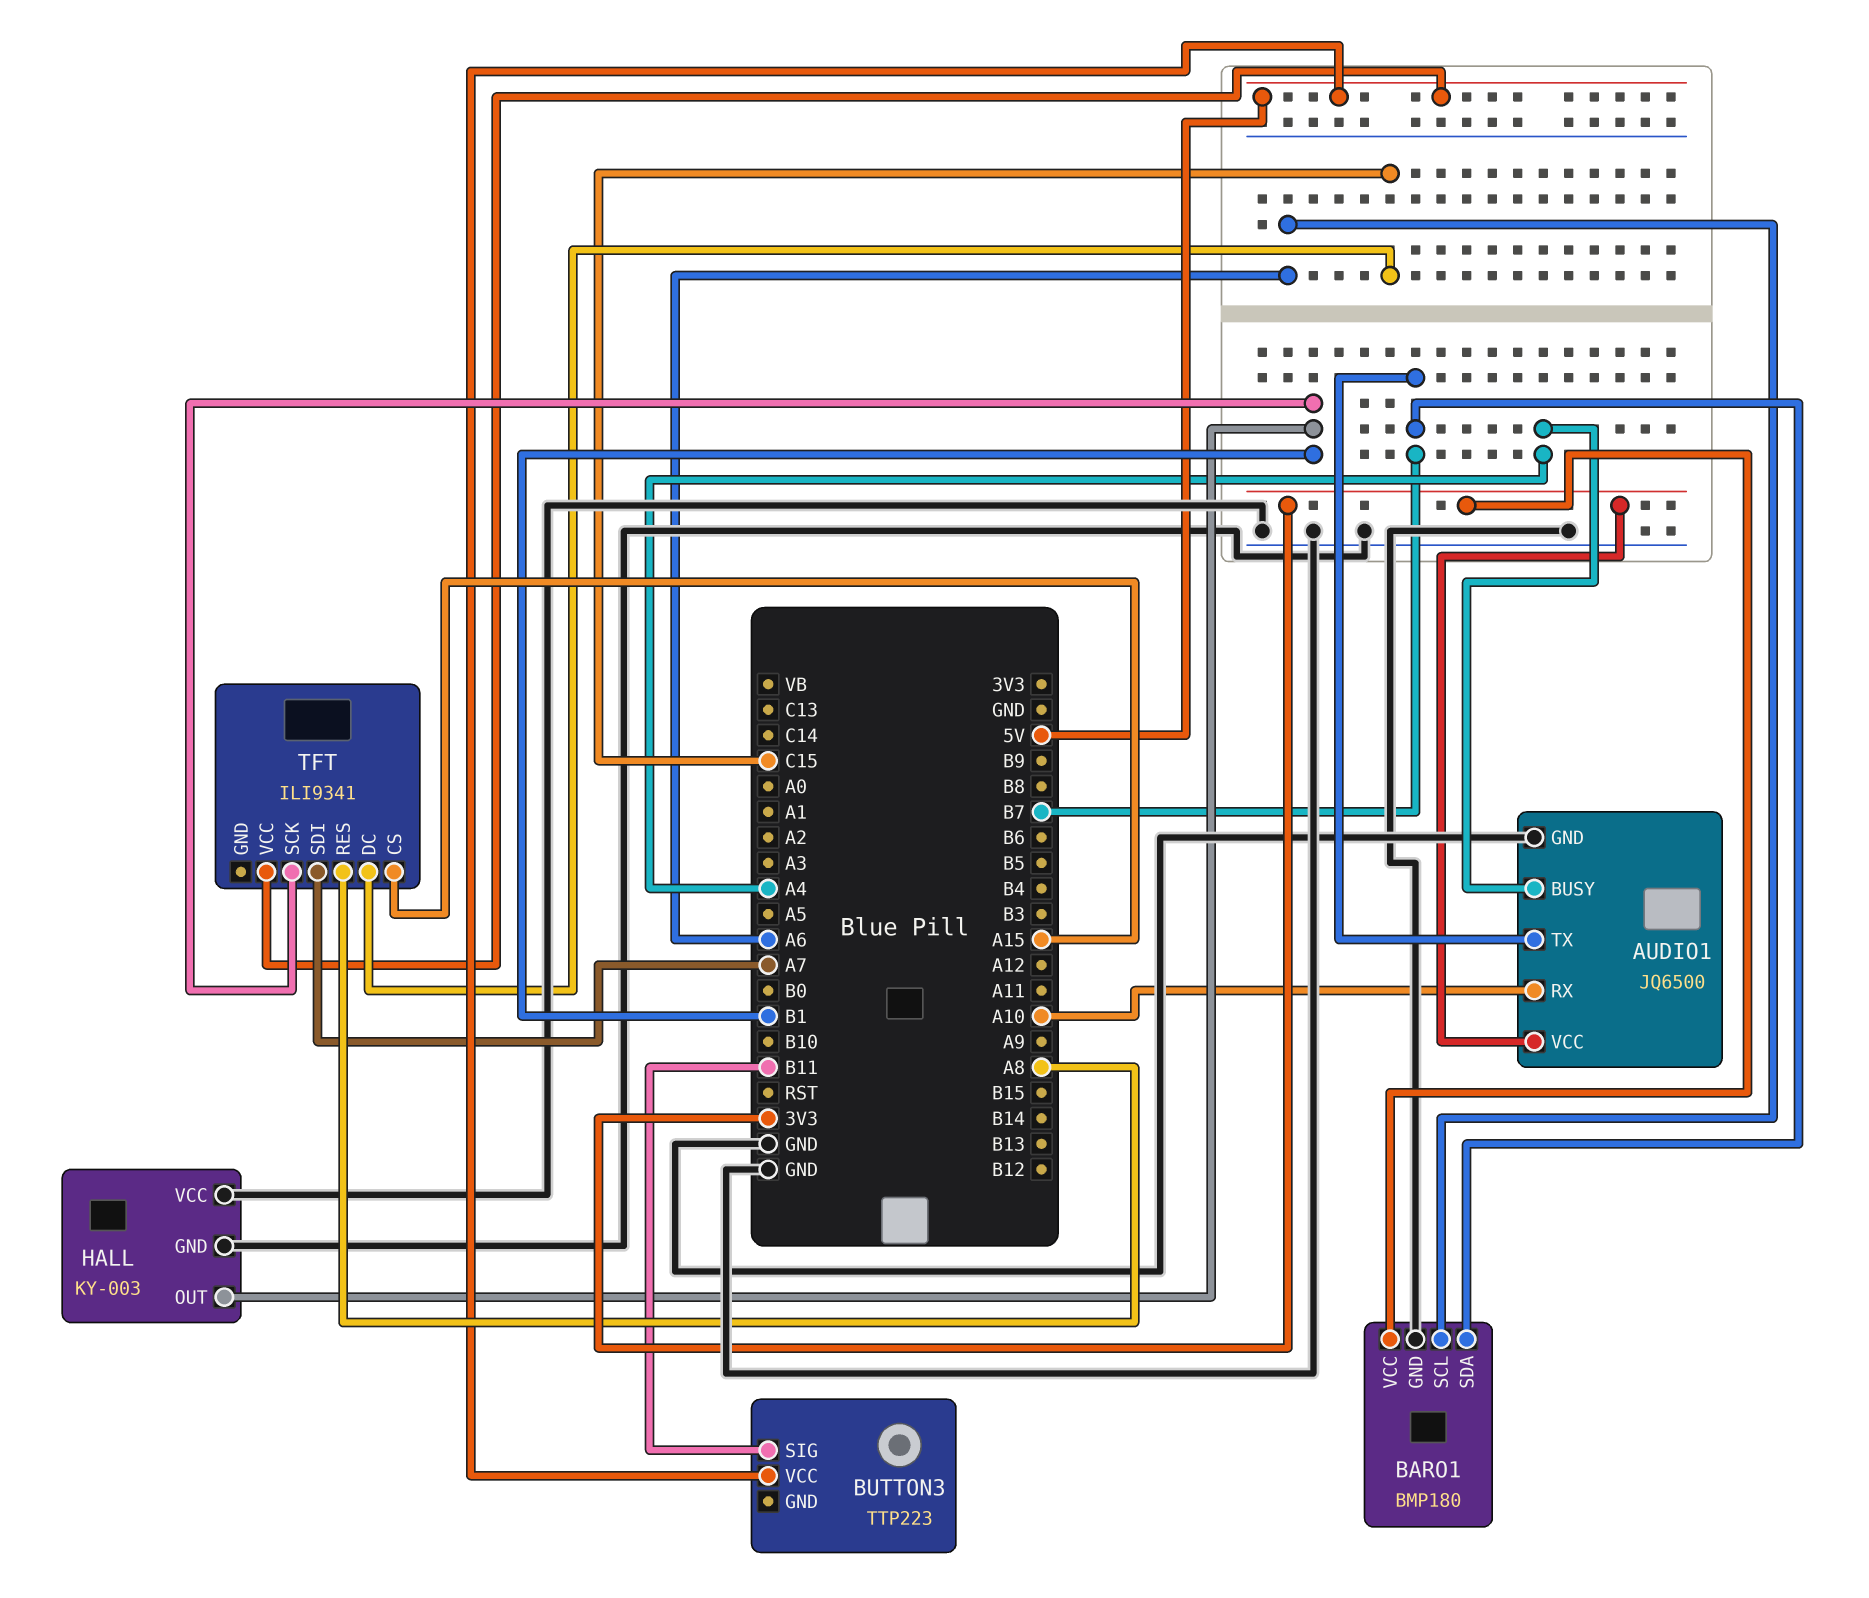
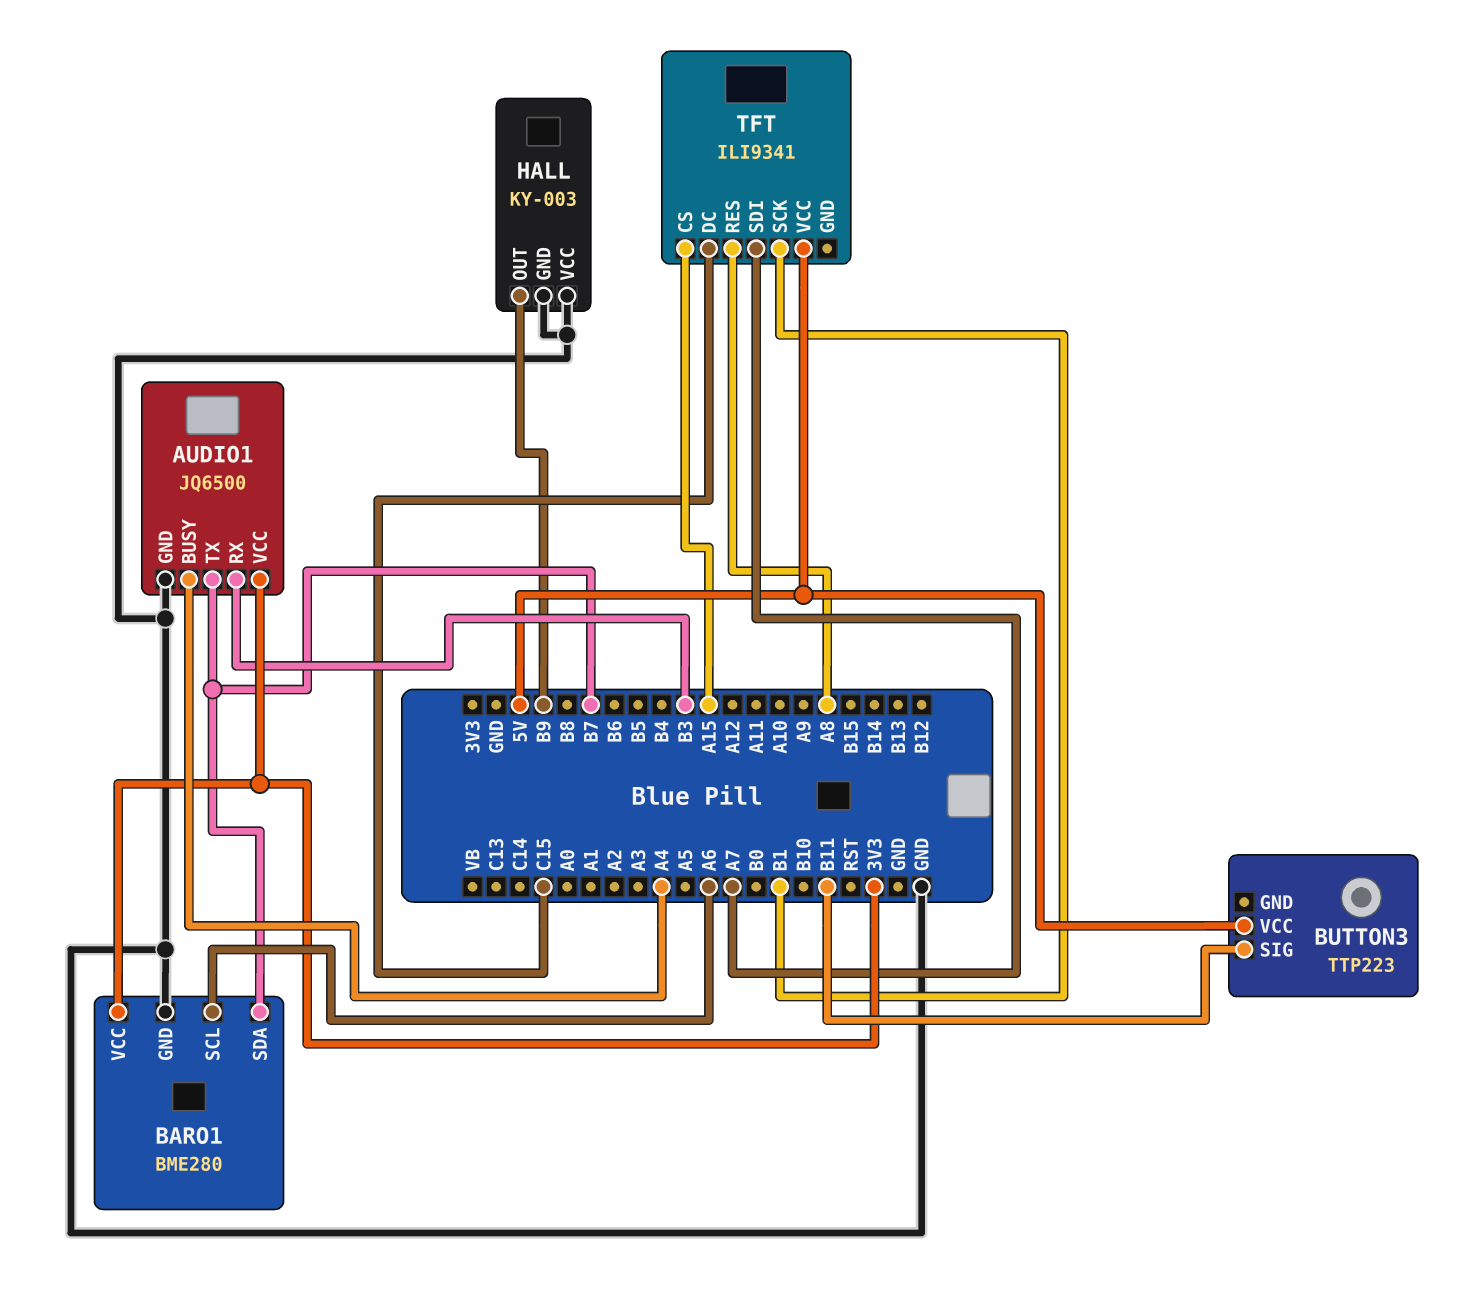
AUDIO1 pin RX: A10 -> B3
BARO1: BMP180 -> BME280
HALL pin OUT: B1 -> B9

